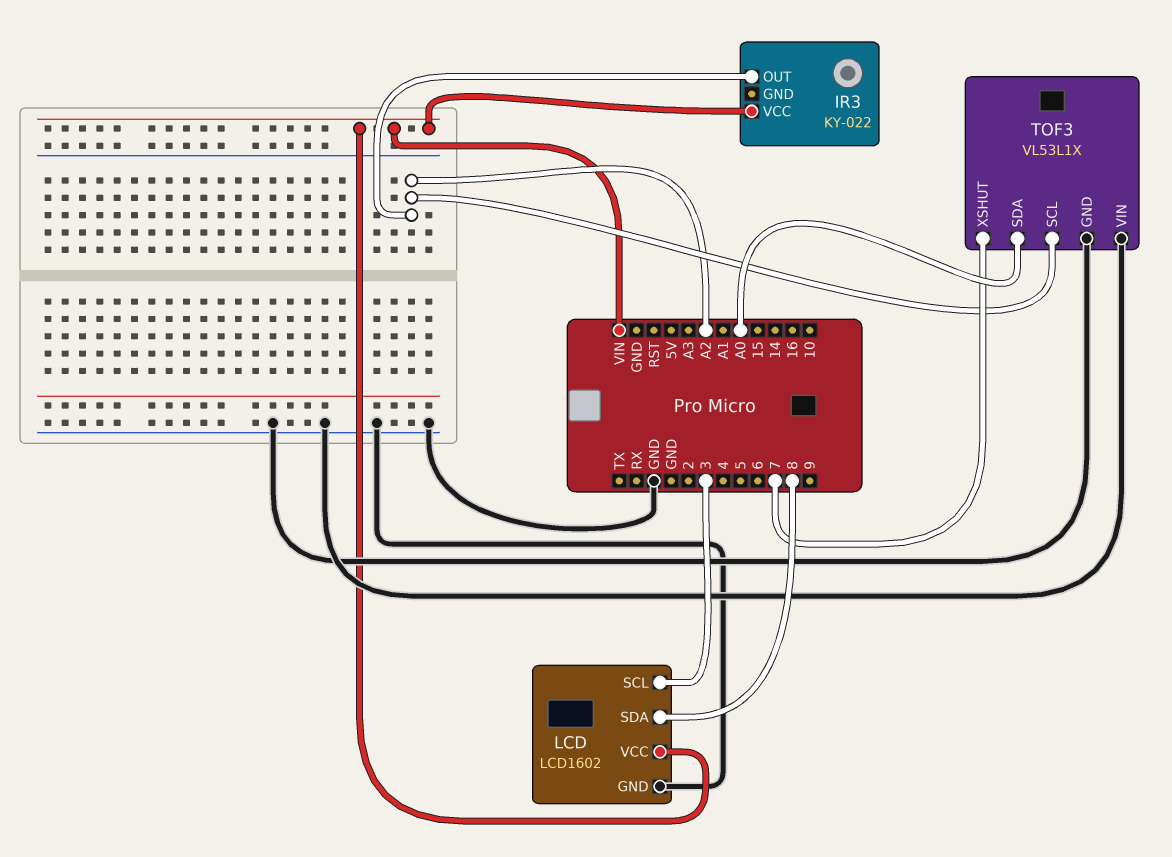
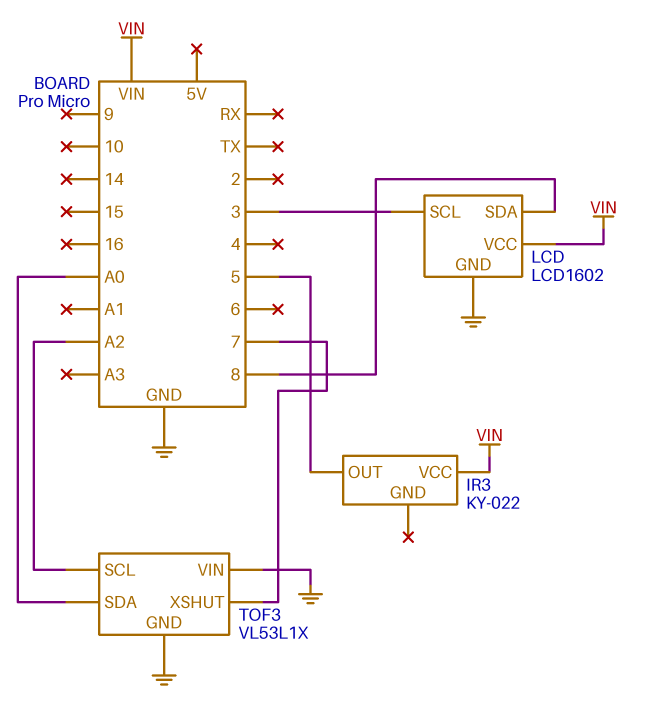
IR3 pin OUT: A2 -> 5

